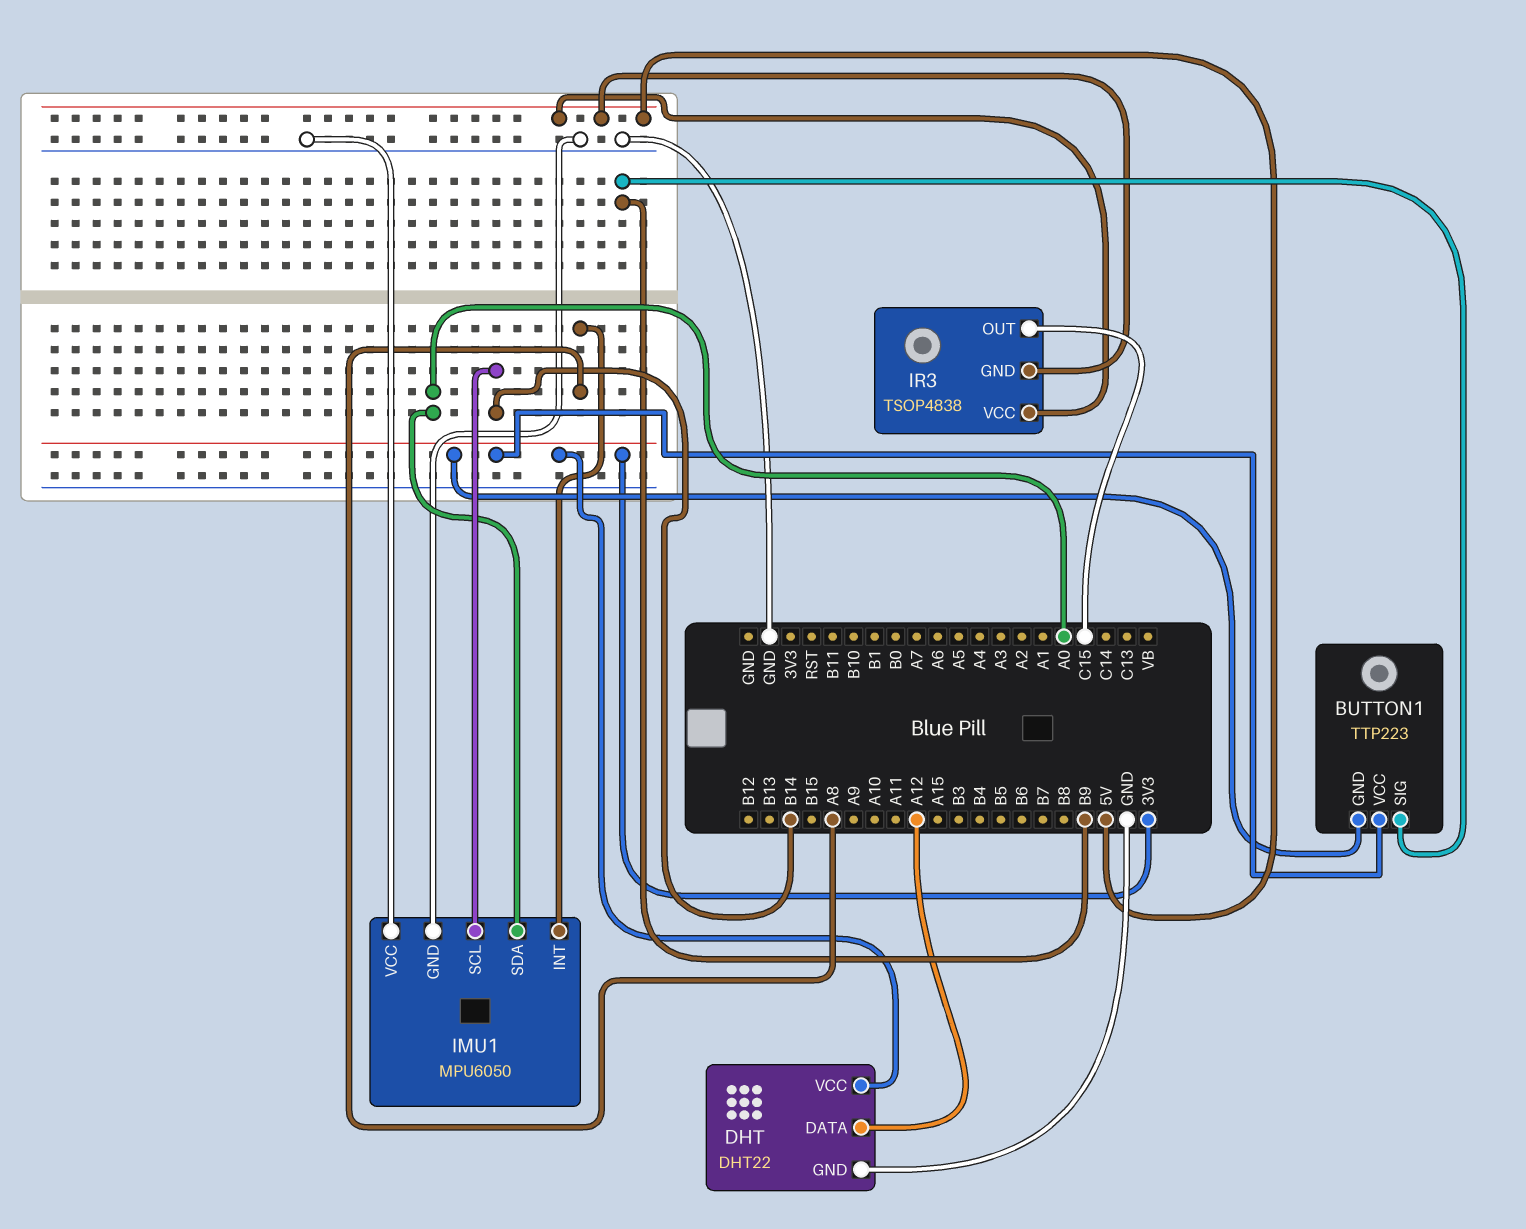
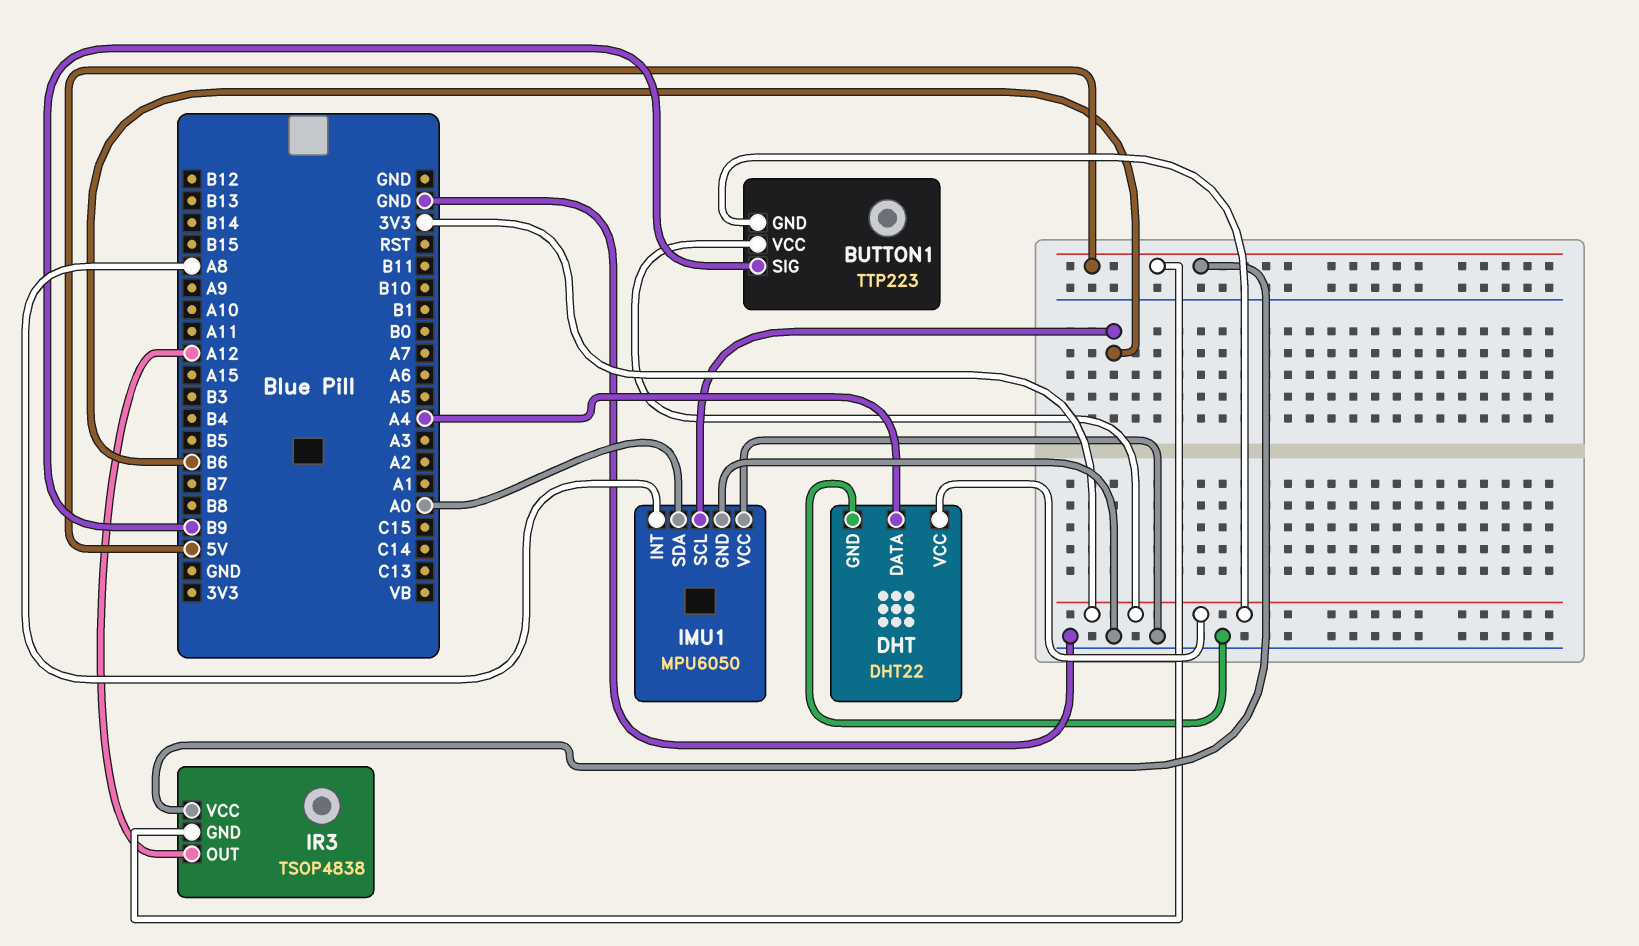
DHT pin DATA: A12 -> A4
IMU1 pin SCL: B14 -> B6
IR3 pin OUT: C15 -> A12

